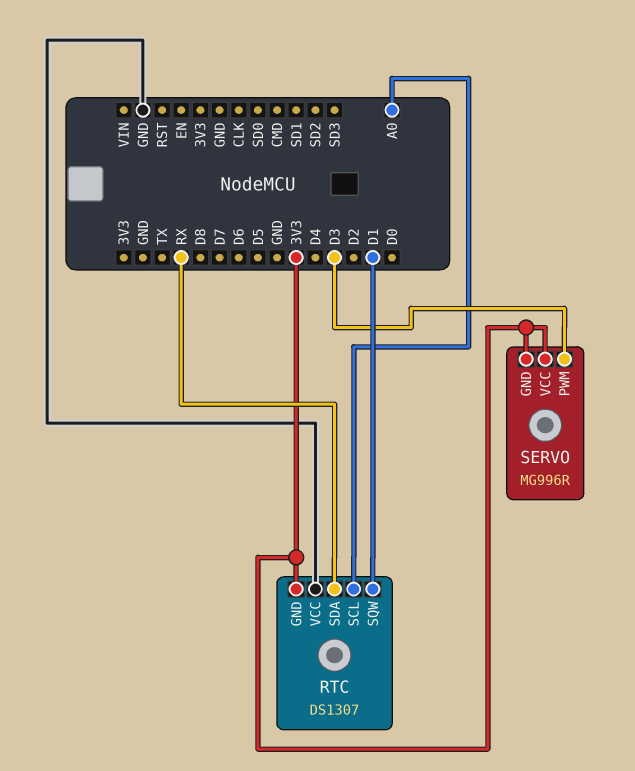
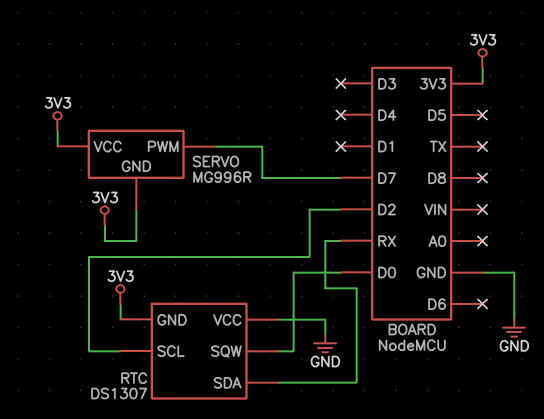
RTC pin SCL: A0 -> D2
RTC pin SQW: D1 -> D0
SERVO pin PWM: D3 -> D7

